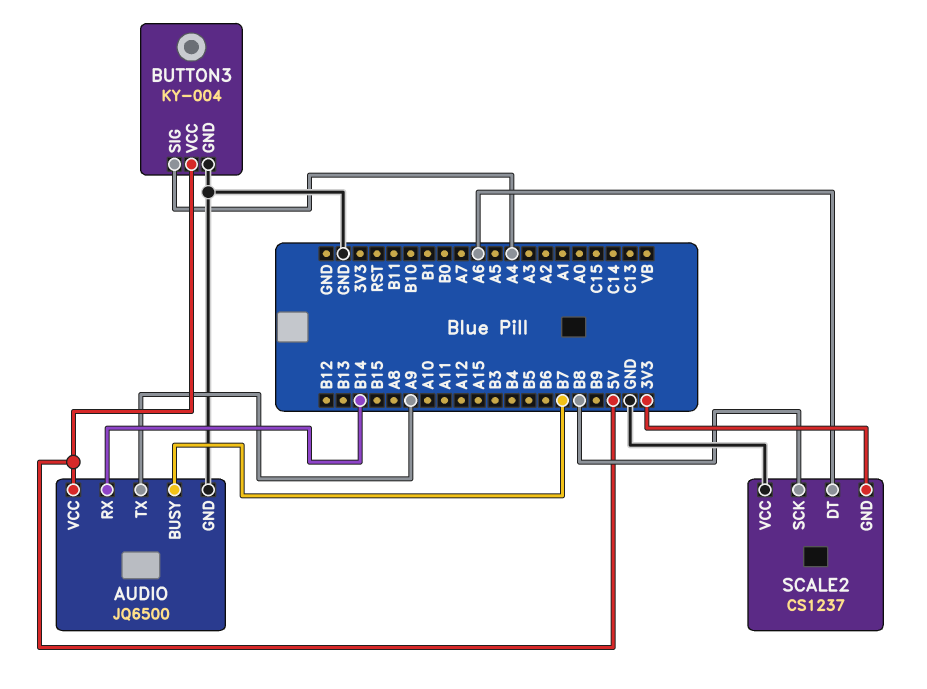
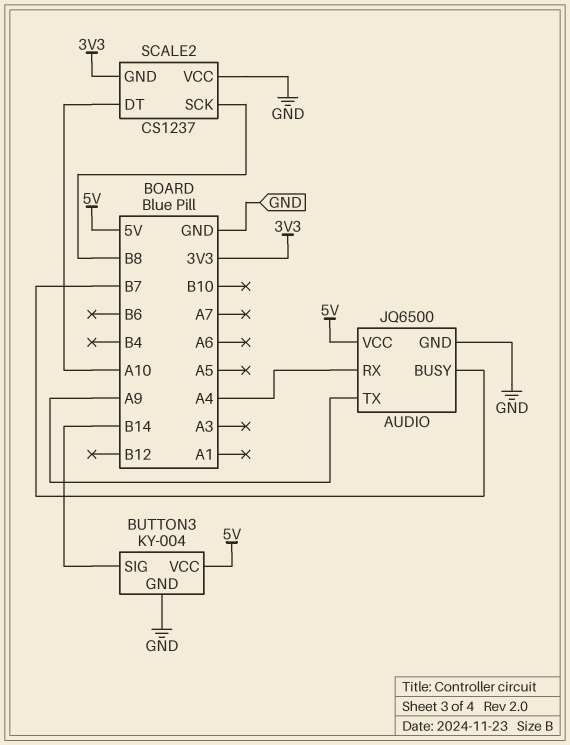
AUDIO pin RX: B14 -> A4
BUTTON3 pin SIG: A4 -> B14
SCALE2 pin DT: A6 -> A10

